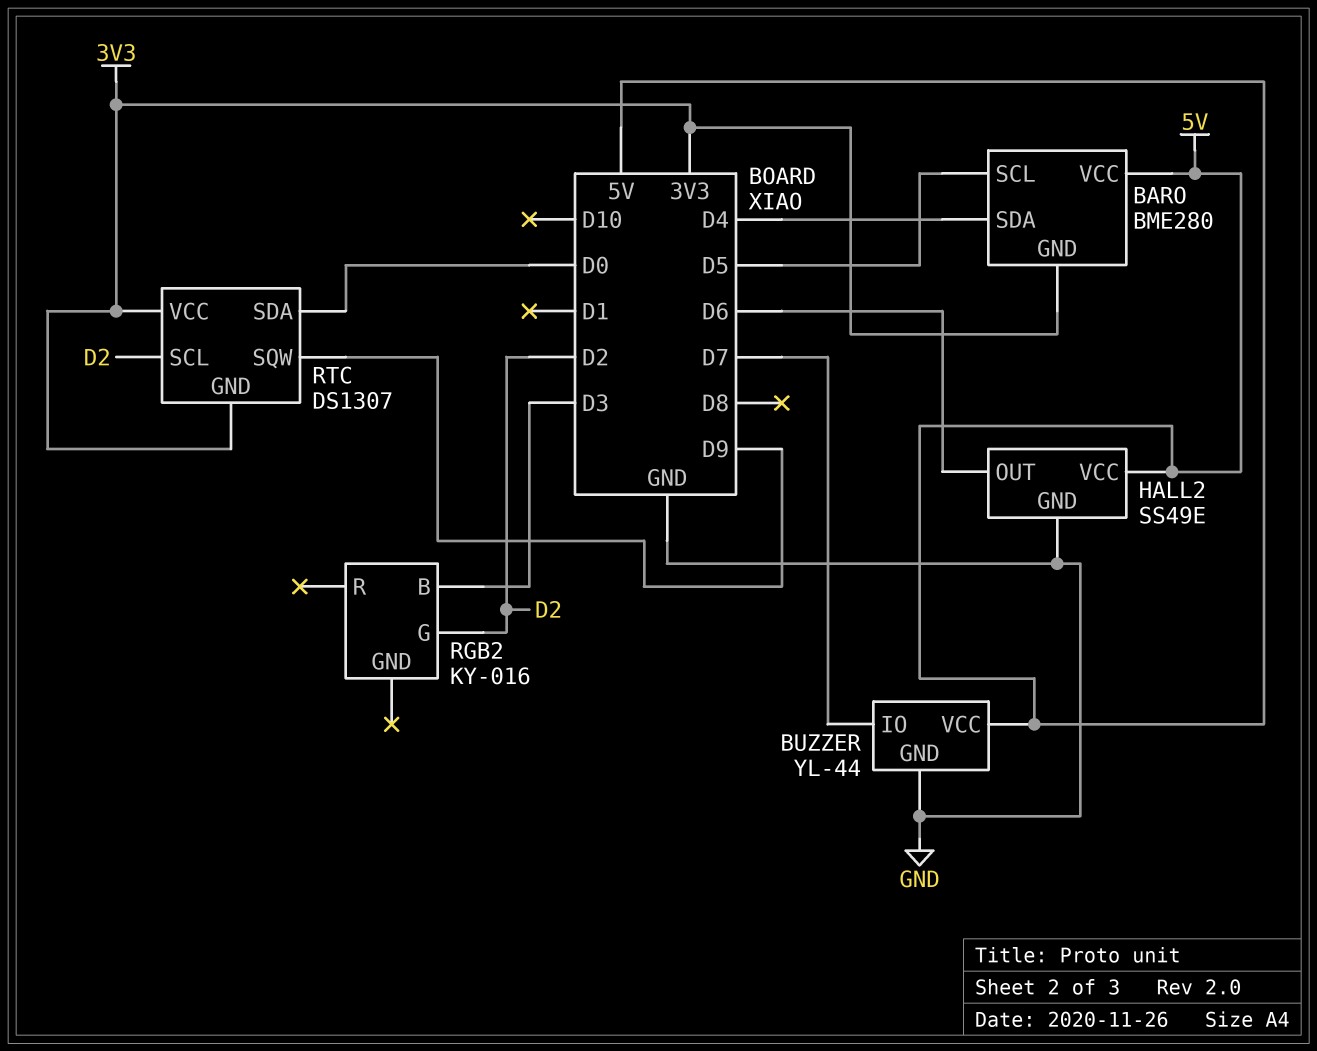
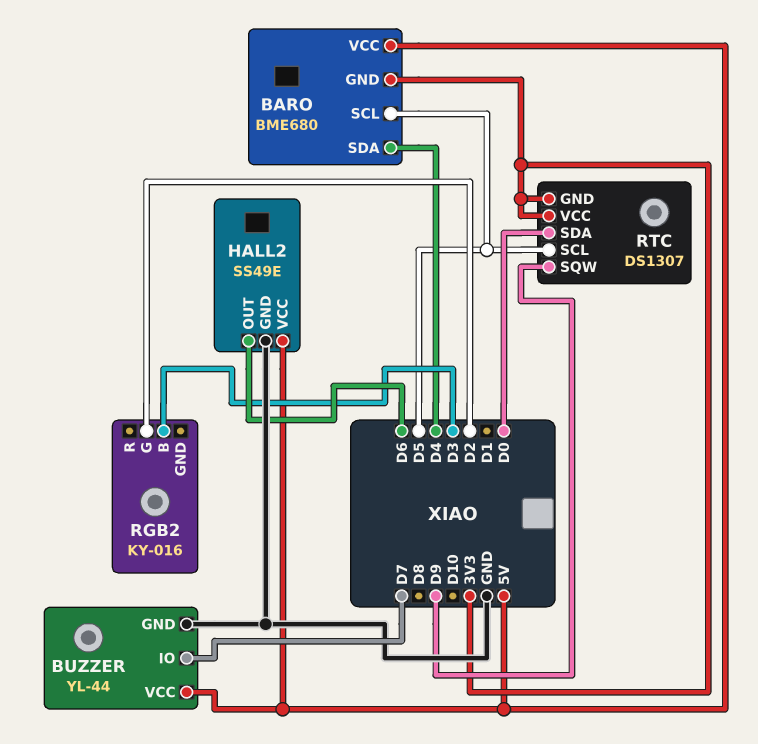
BARO: BME280 -> BME680
RTC pin SCL: D2 -> D5

